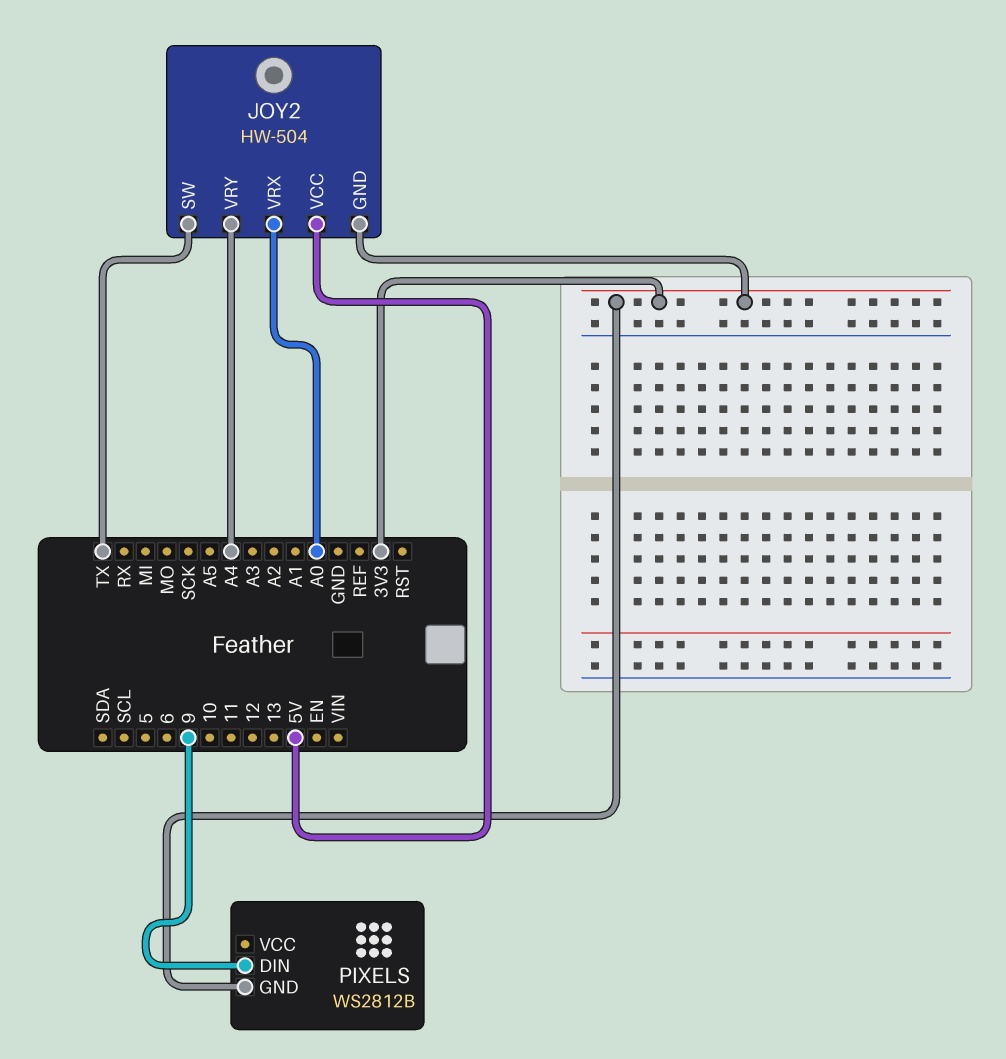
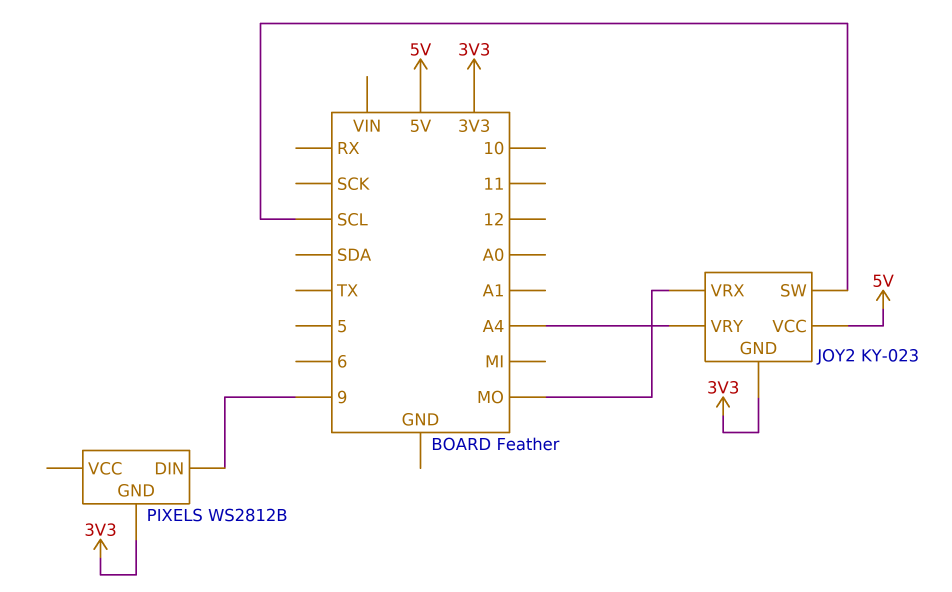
JOY2: HW-504 -> KY-023
JOY2 pin SW: TX -> SCL
JOY2 pin VRX: A0 -> MO

